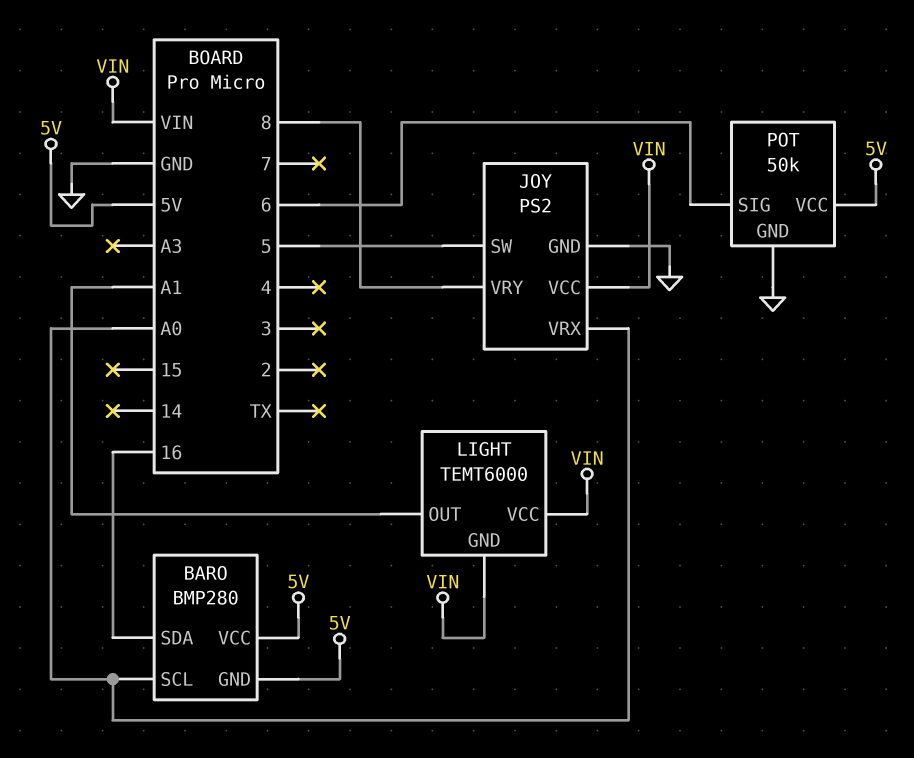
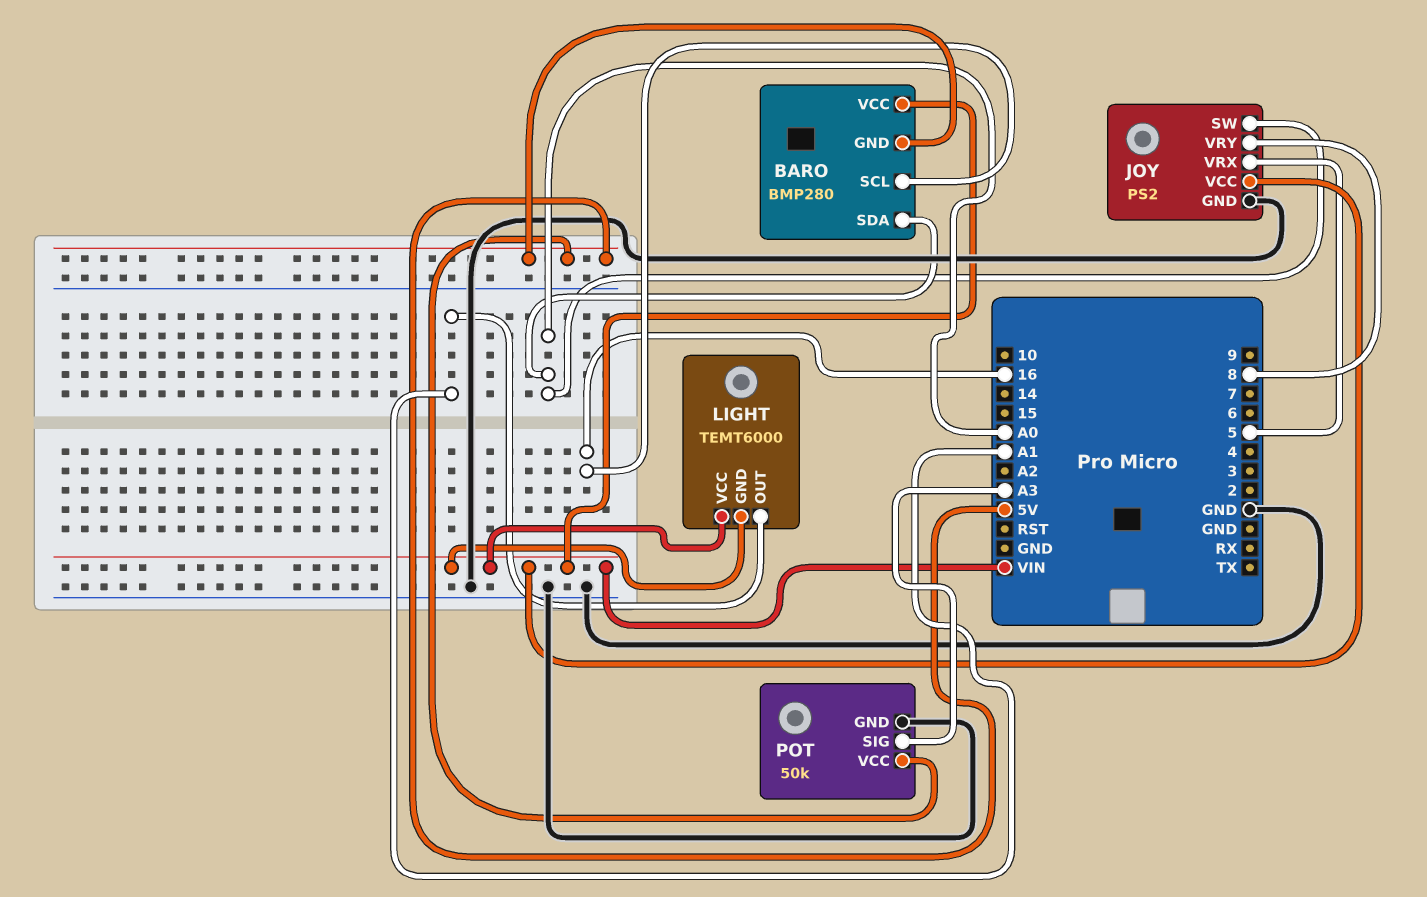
BARO pin SCL: A0 -> 16
BARO pin SDA: 16 -> A0
BARO pin VCC: 5V -> VIN
JOY pin SW: 5 -> A0
JOY pin VRX: A0 -> 5
POT pin SIG: 6 -> A3

